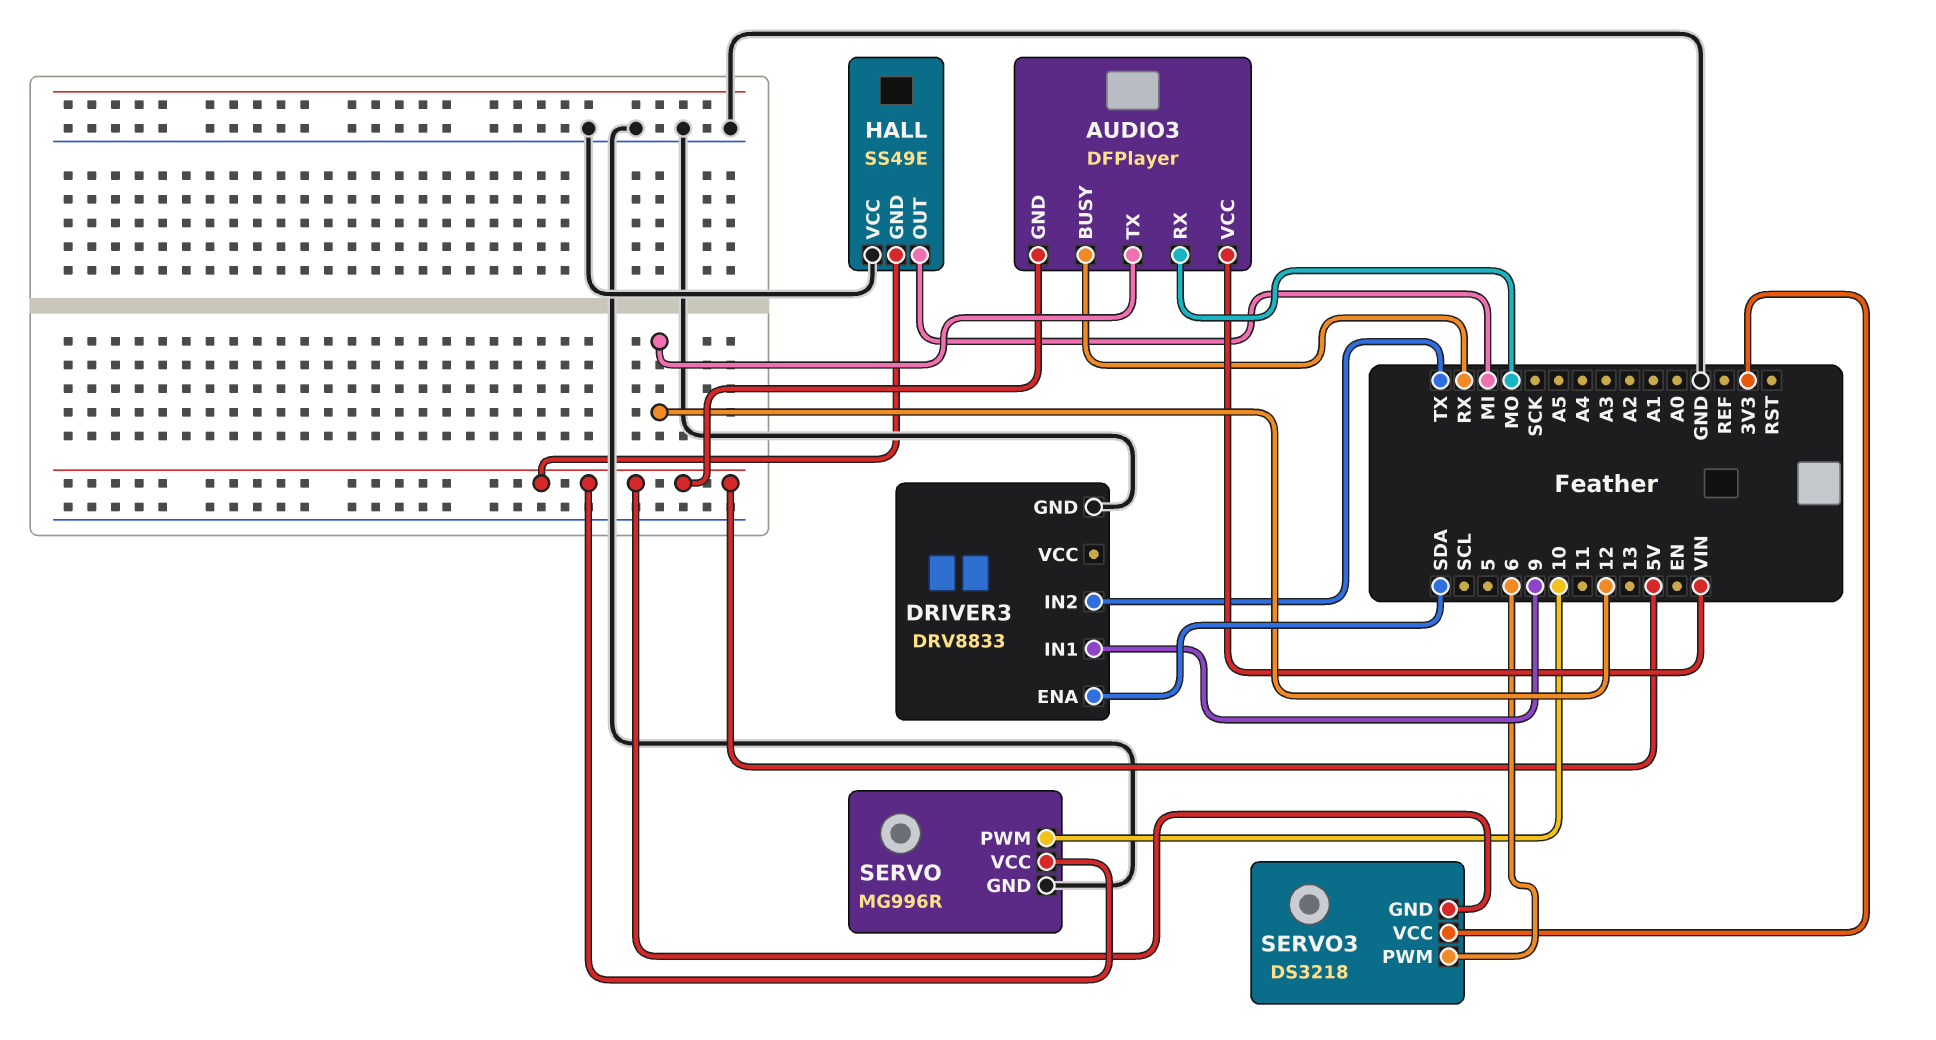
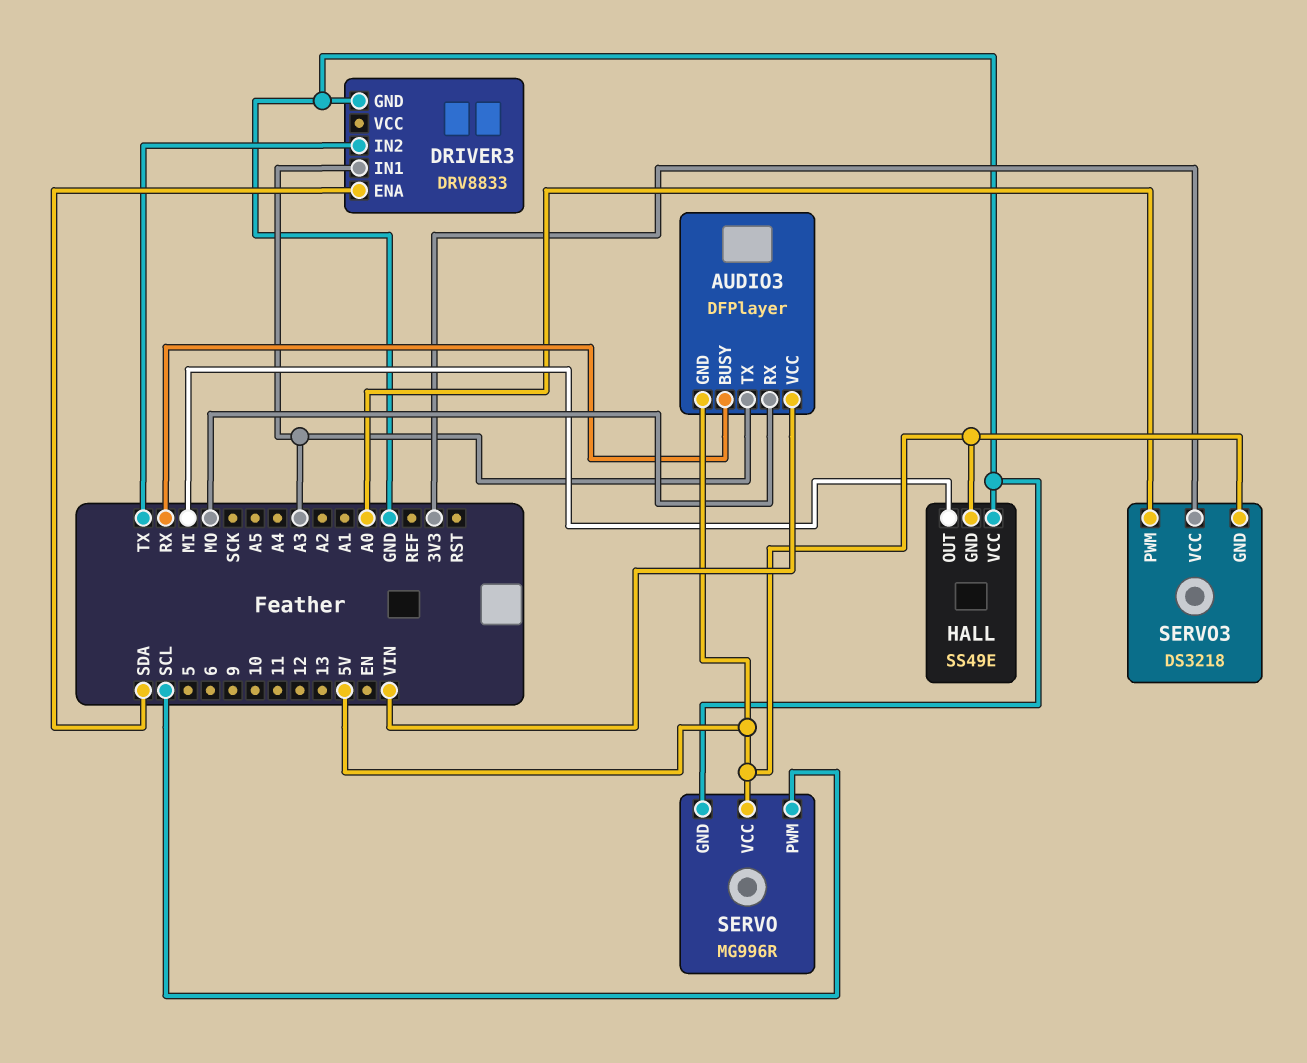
AUDIO3 pin TX: 12 -> A3
DRIVER3 pin IN1: 9 -> A3
SERVO pin PWM: 10 -> SCL
SERVO3 pin PWM: 6 -> A0

